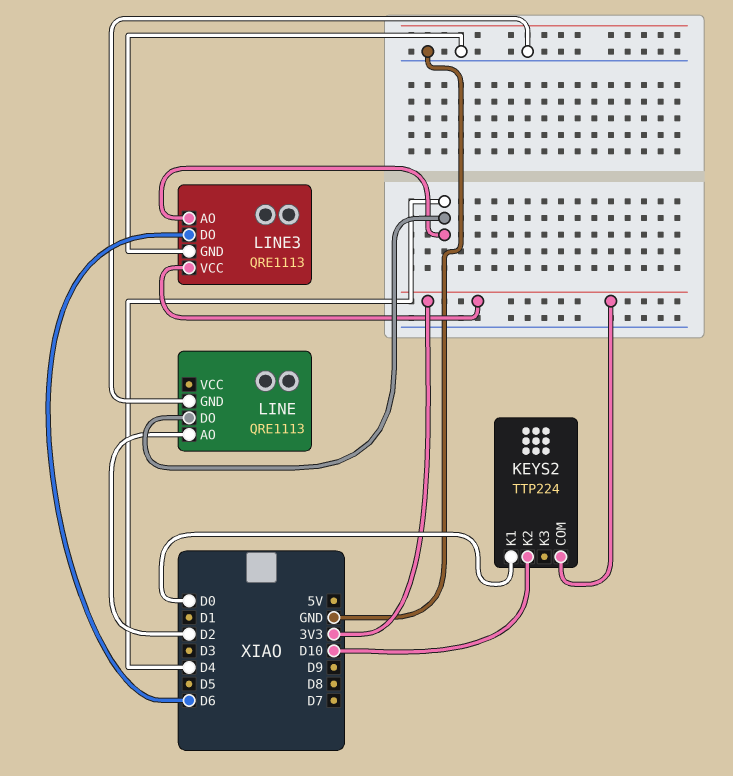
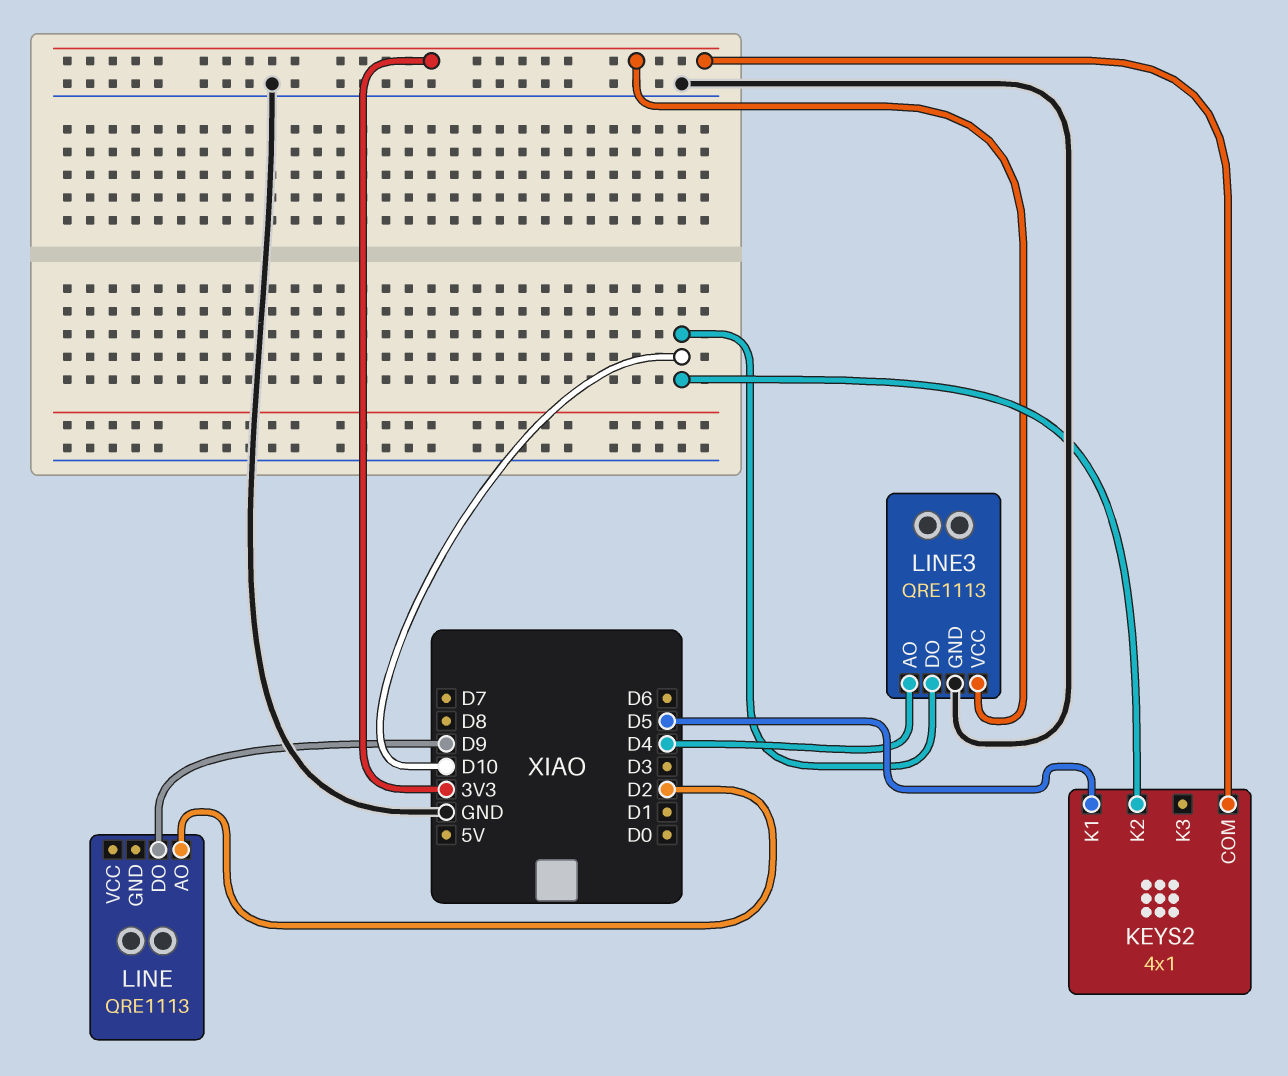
KEYS2: TTP224 -> 4x1
KEYS2 pin K1: D0 -> D5
LINE pin DO: D4 -> D9
LINE pin GND: GND -> none
LINE3 pin DO: D6 -> D10

